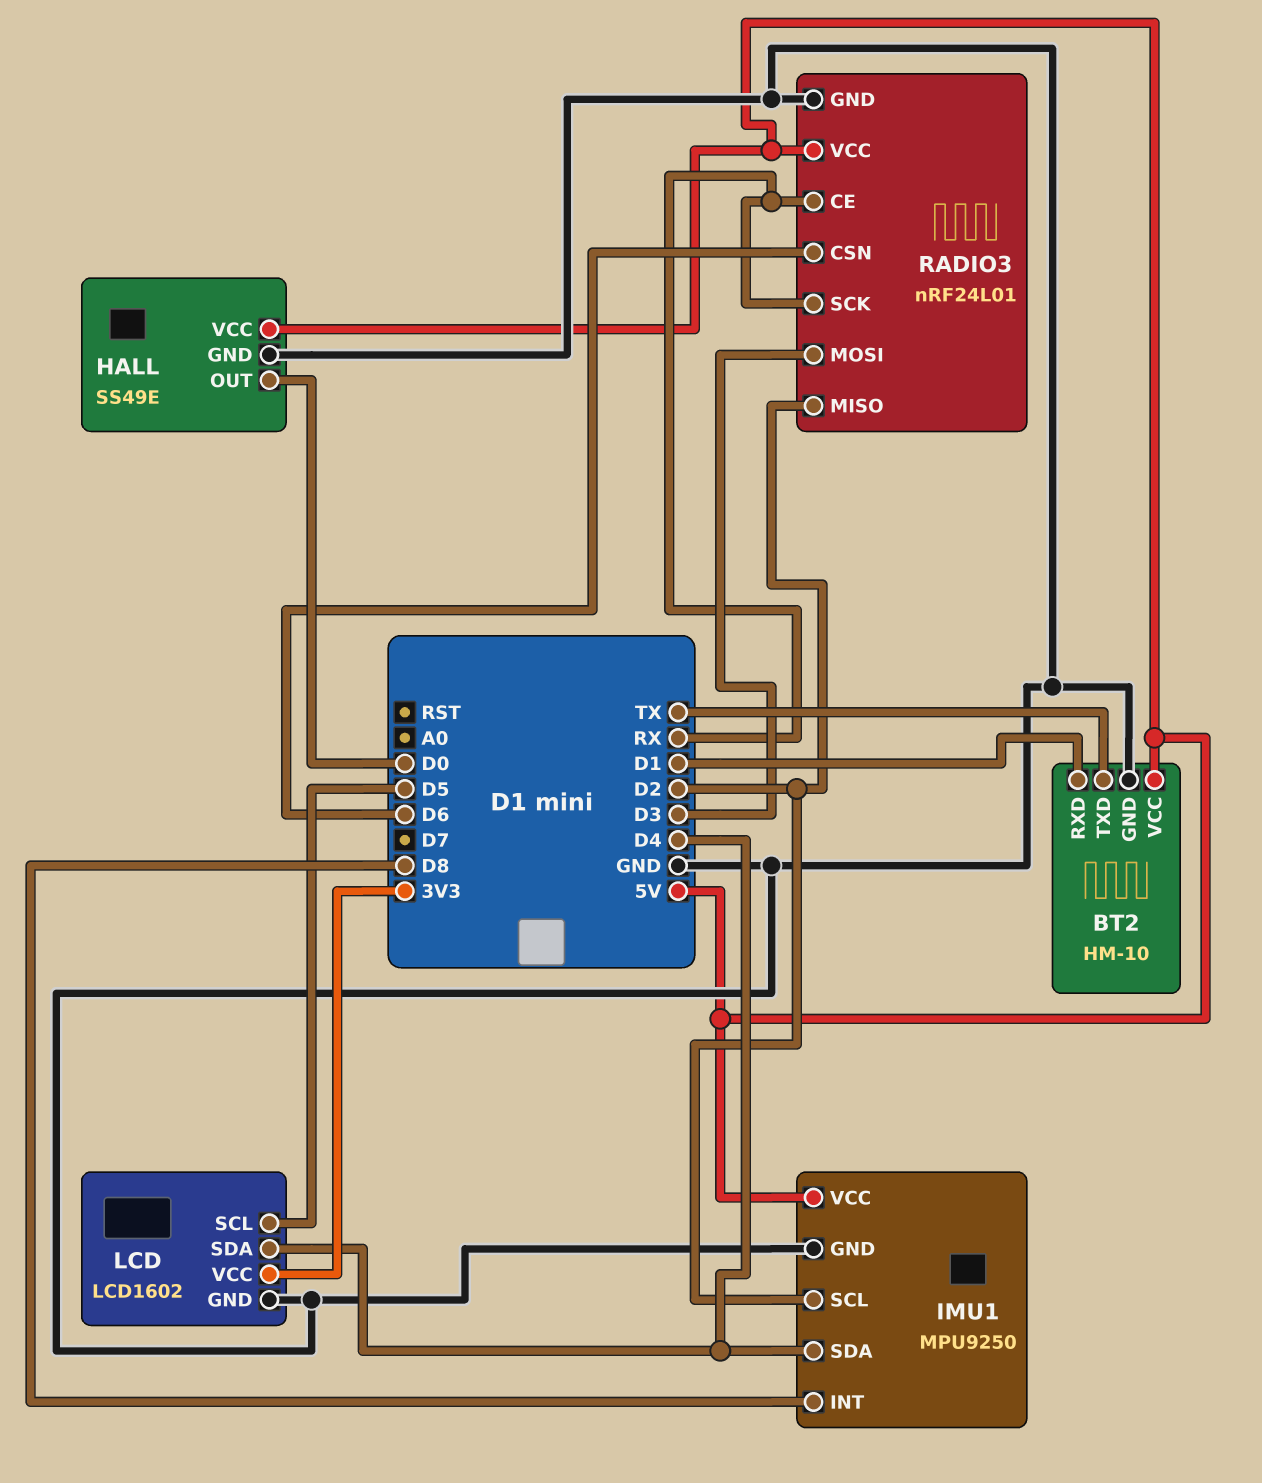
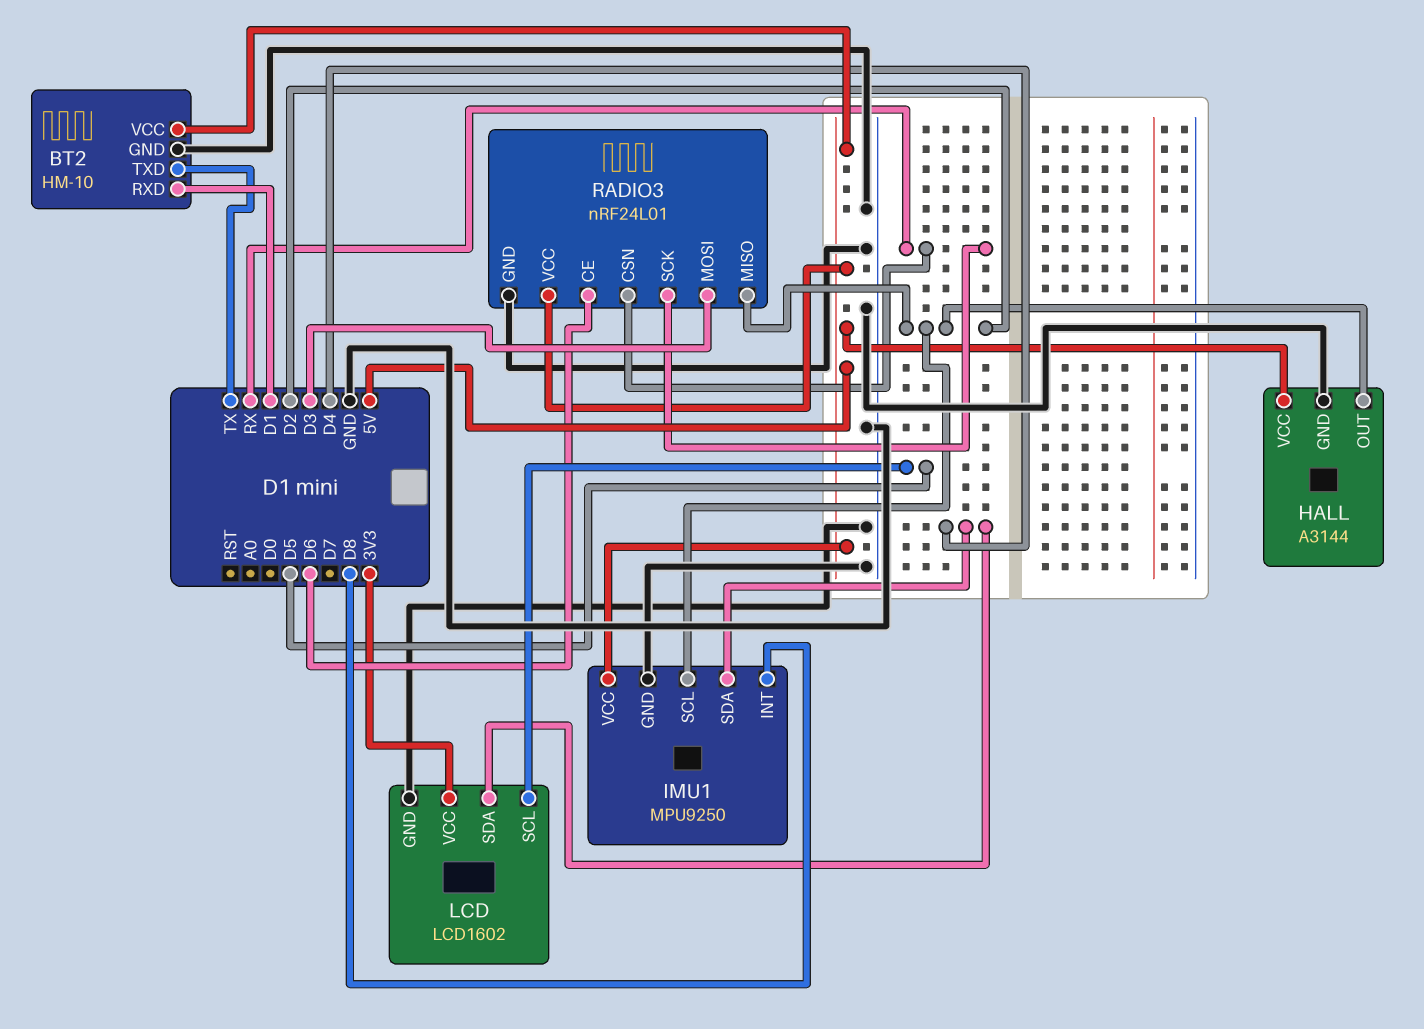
HALL: SS49E -> A3144
HALL pin OUT: D0 -> D2
RADIO3 pin CE: RX -> D6
RADIO3 pin CSN: D6 -> RX

